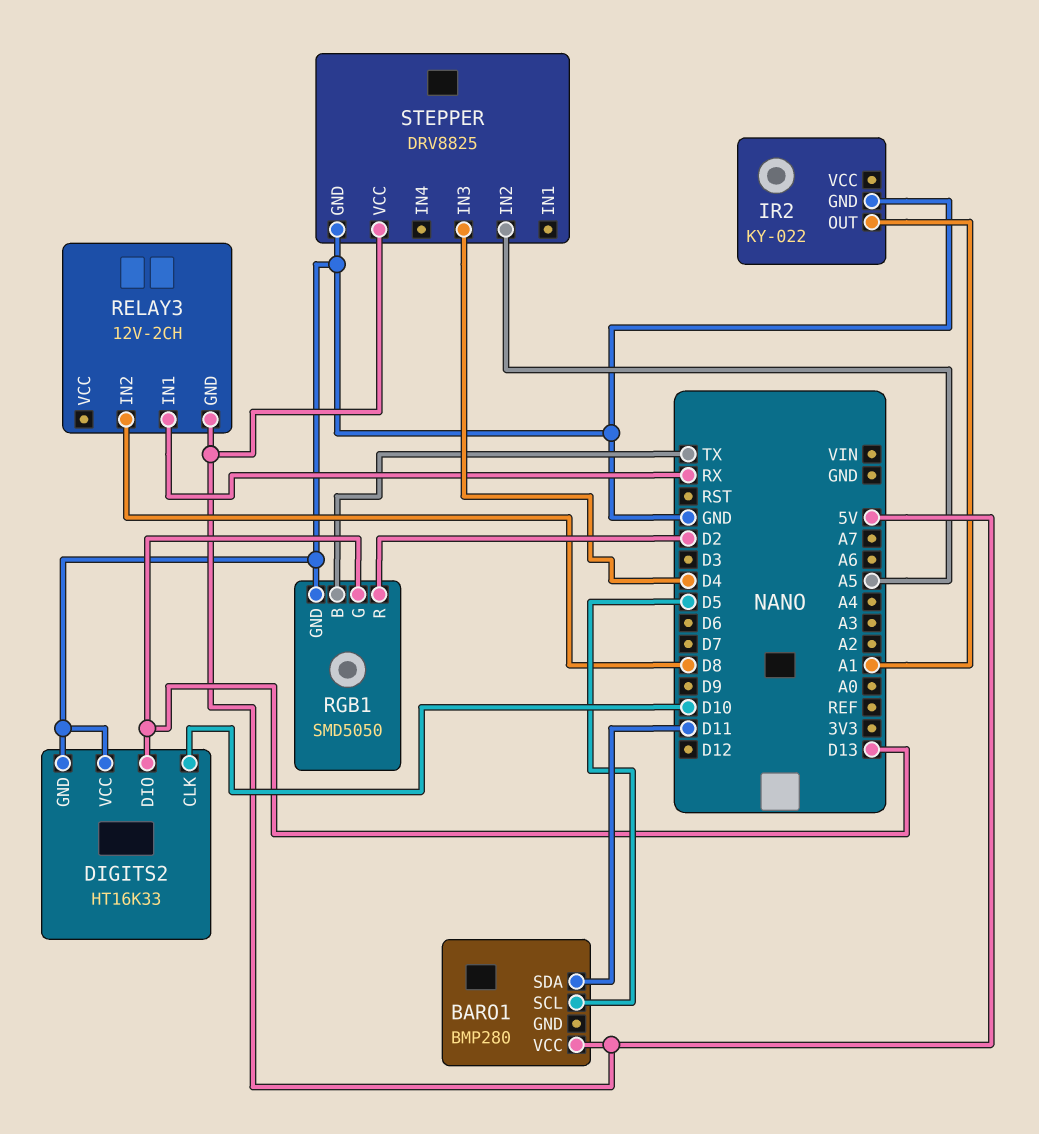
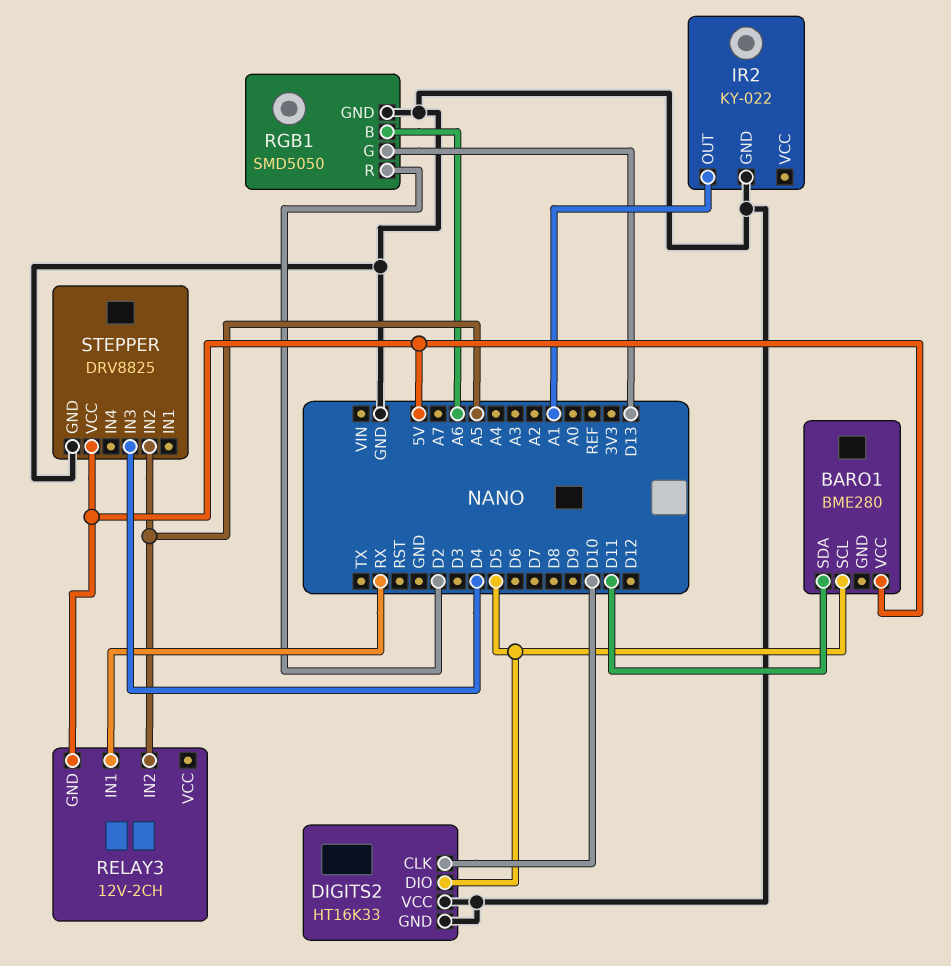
BARO1: BMP280 -> BME280
DIGITS2 pin DIO: D13 -> D5
RELAY3 pin IN2: D8 -> A5
RGB1 pin B: TX -> A6

